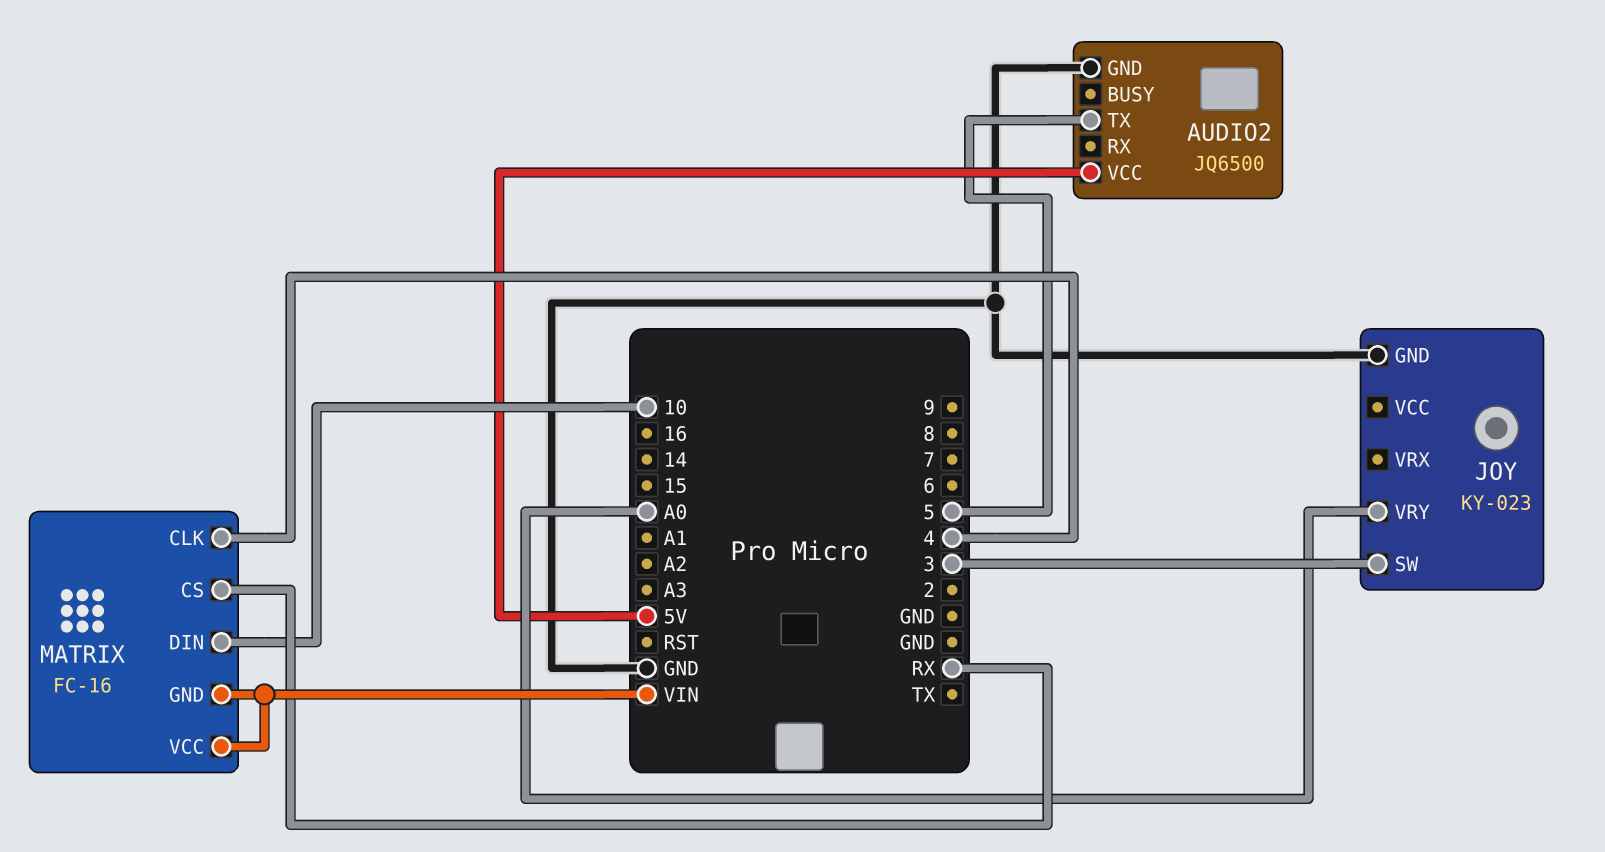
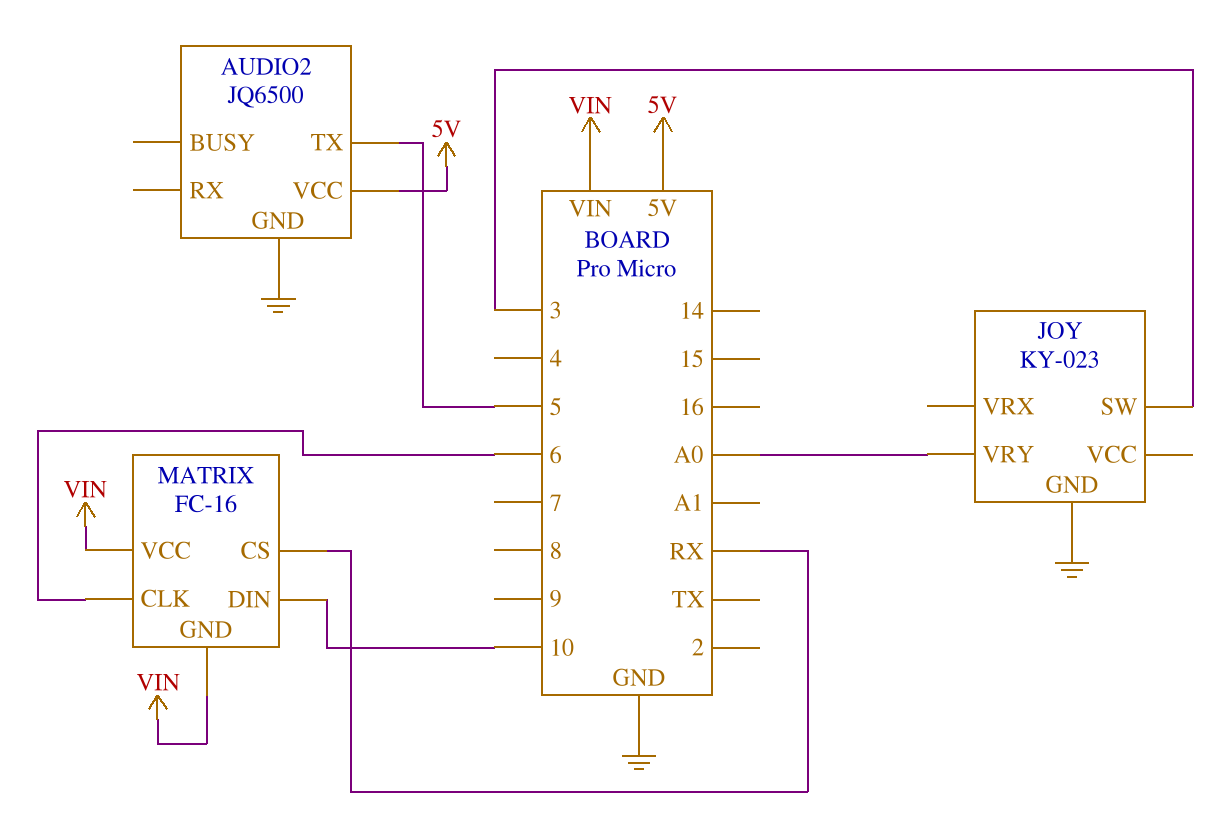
MATRIX pin CLK: 4 -> 6

